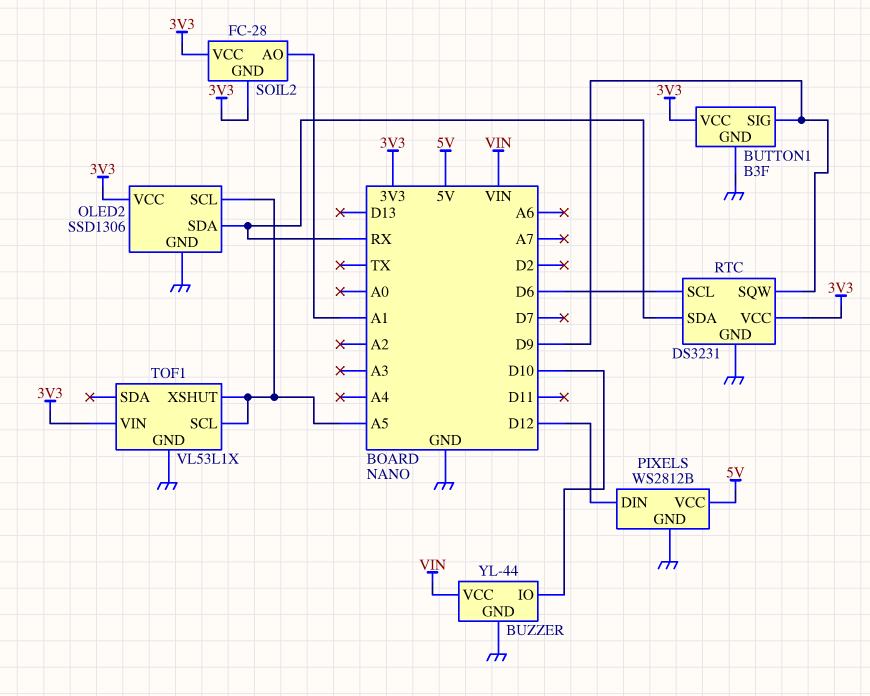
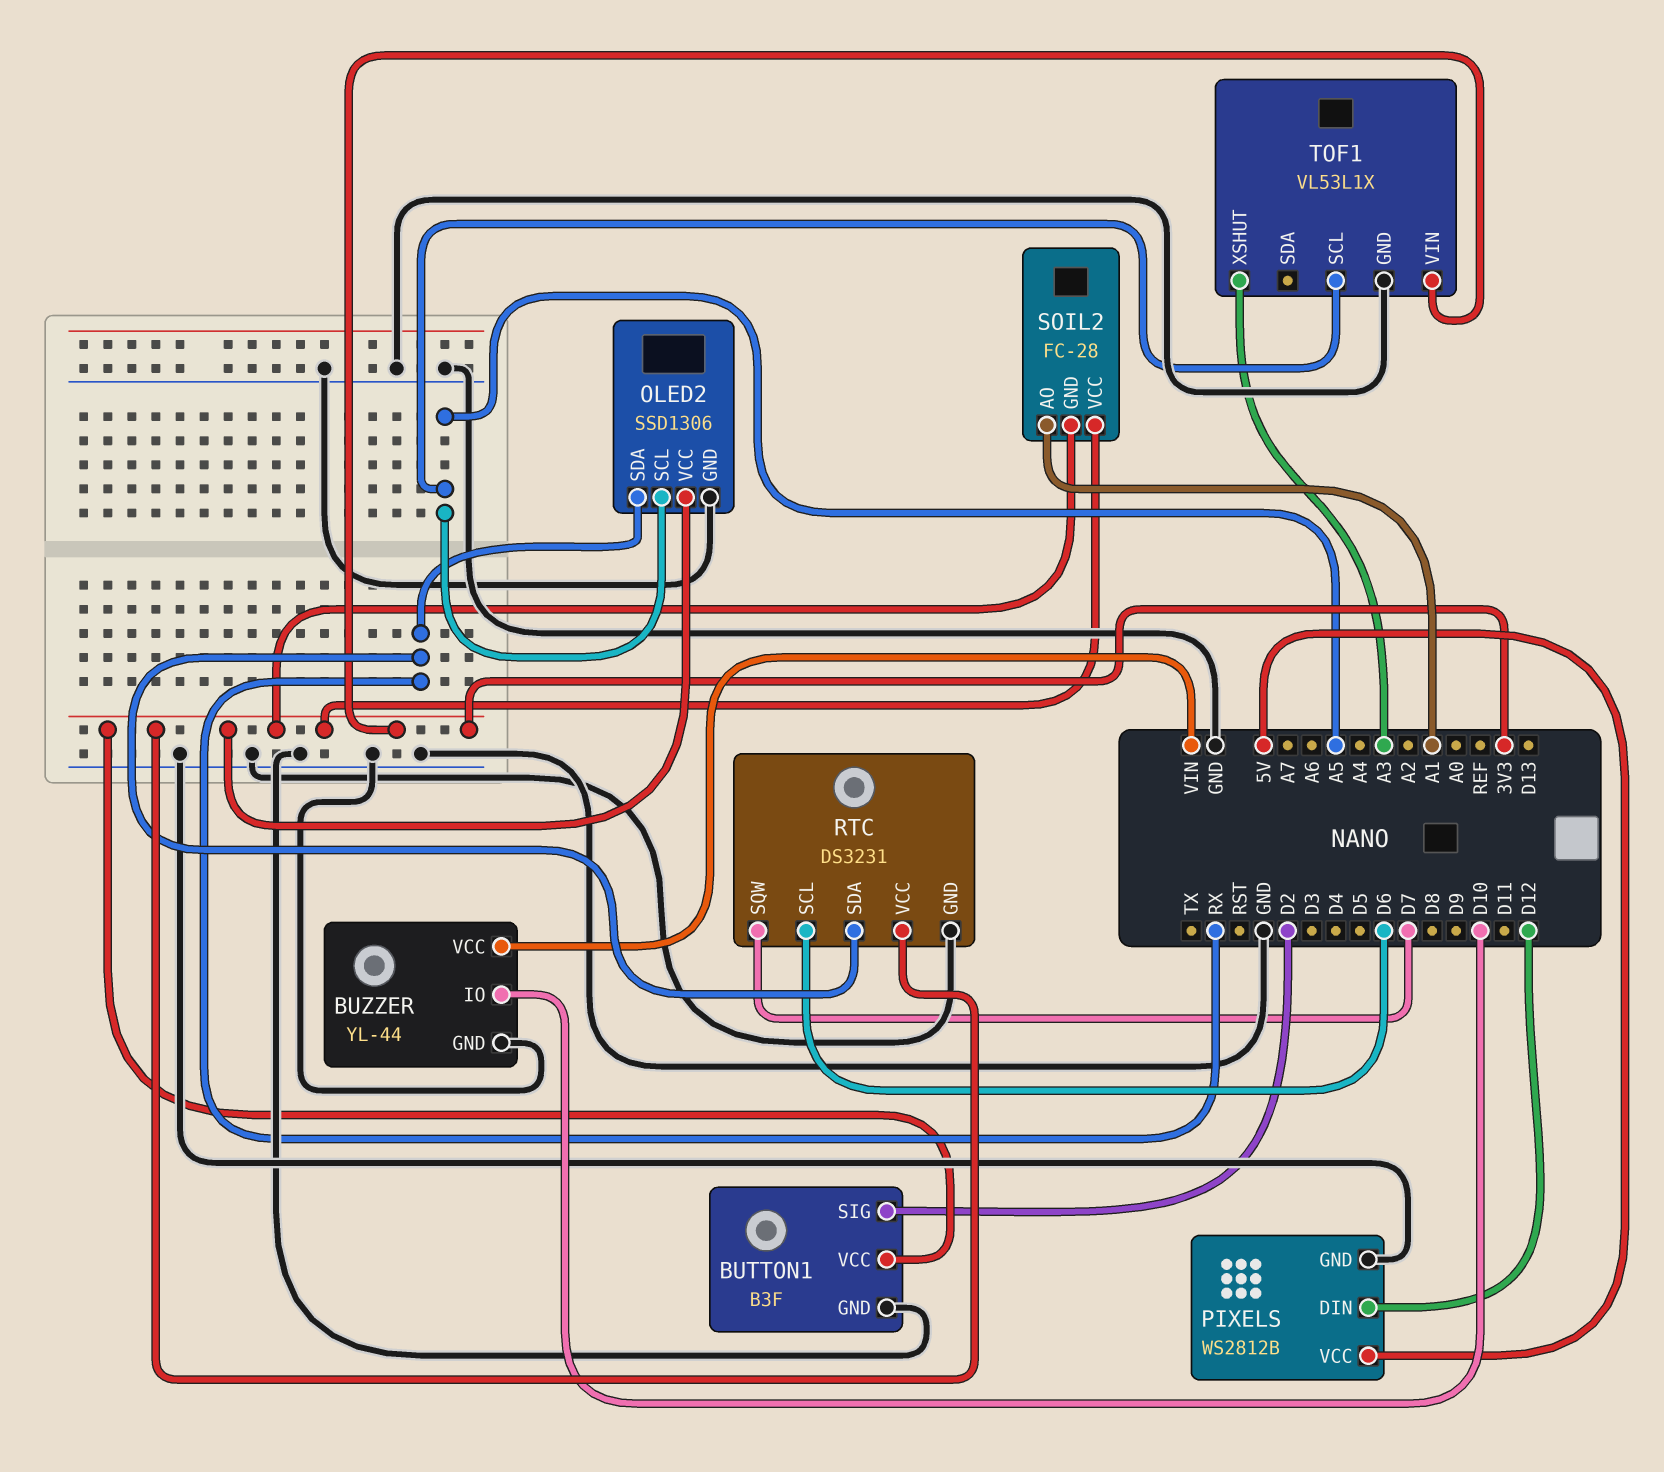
BUTTON1 pin SIG: D9 -> D2
RTC pin SQW: D9 -> D7
TOF1 pin XSHUT: A5 -> A3

